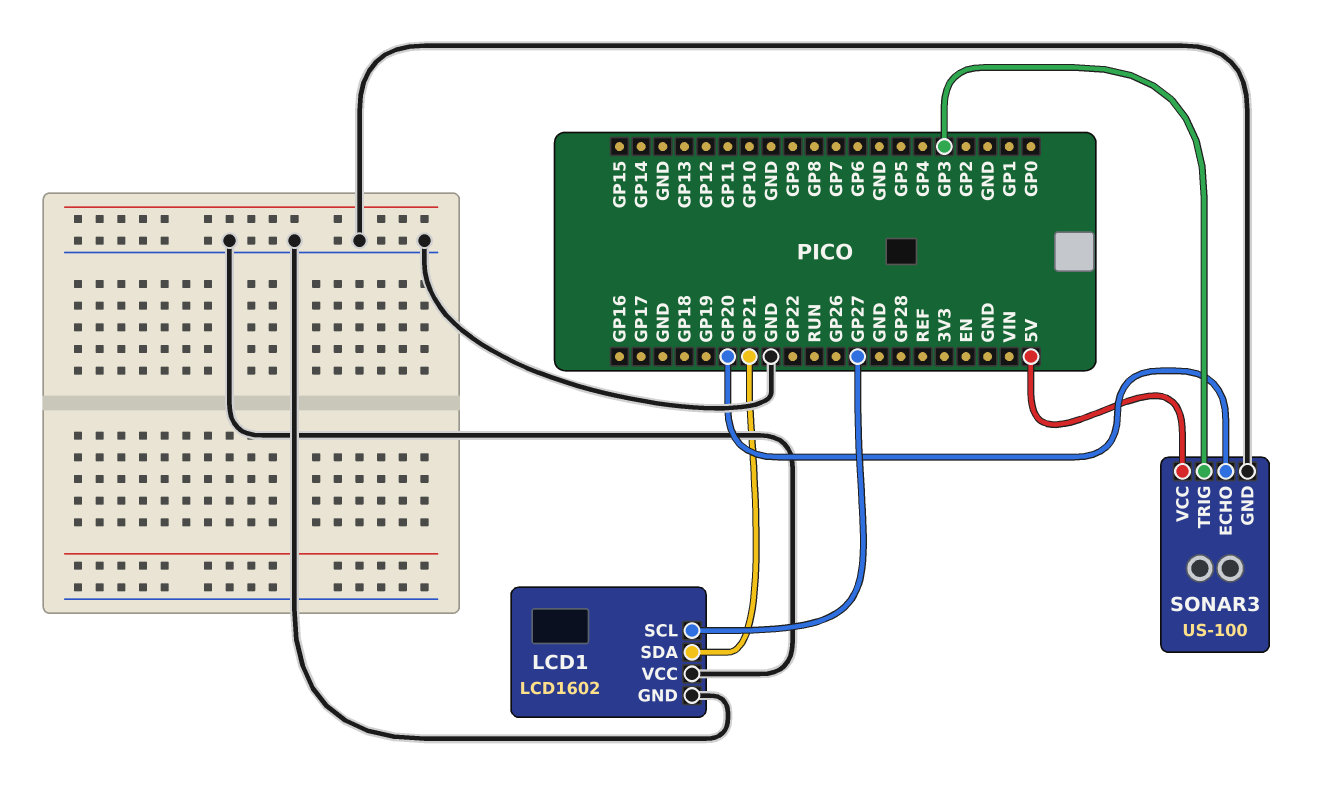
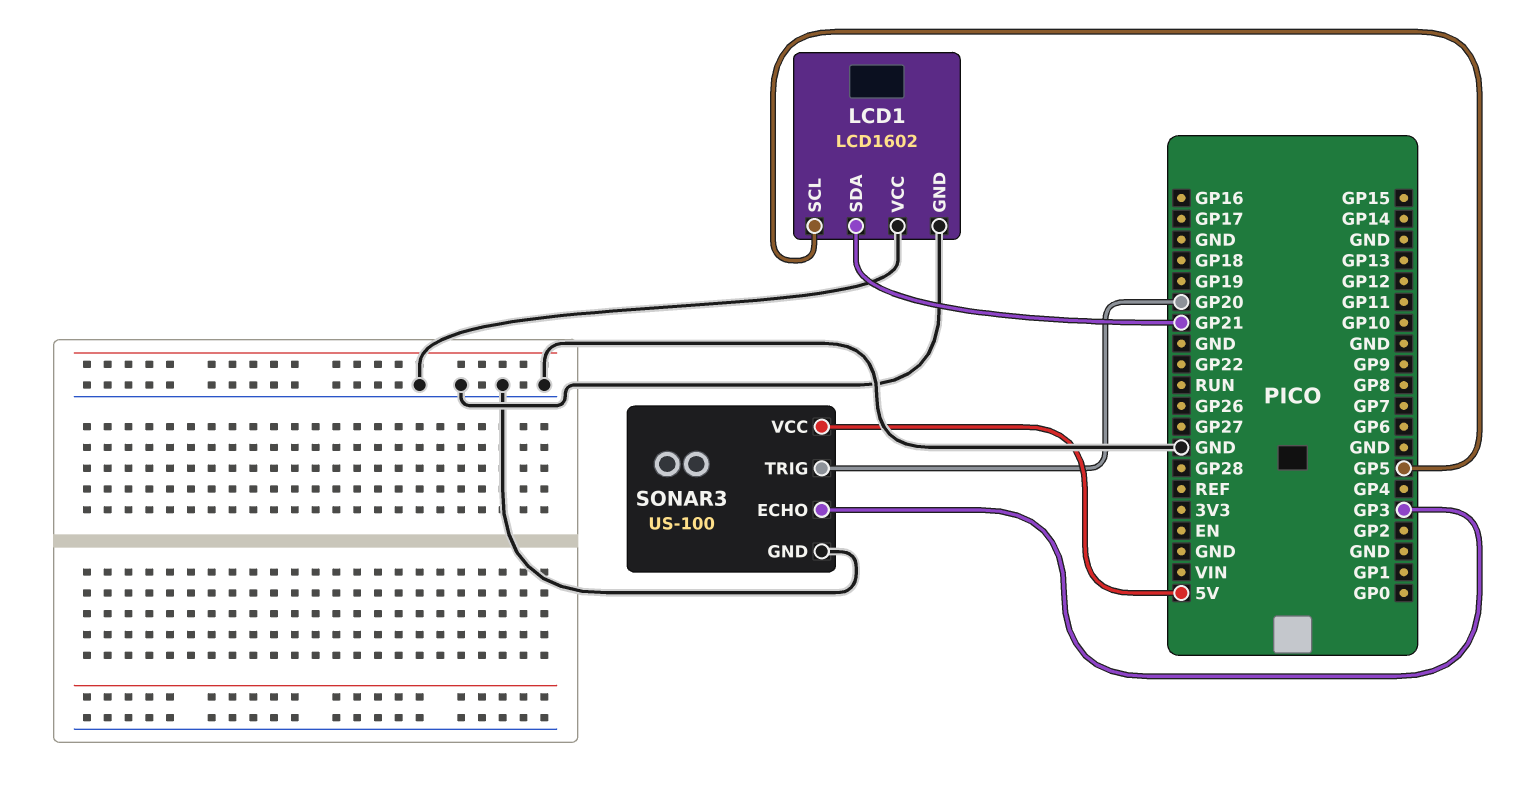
LCD1 pin SCL: GP27 -> GP5
SONAR3 pin ECHO: GP20 -> GP3
SONAR3 pin TRIG: GP3 -> GP20

